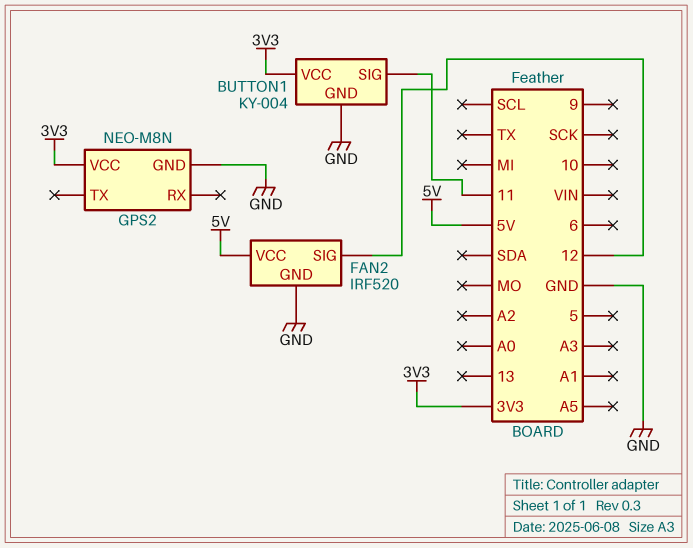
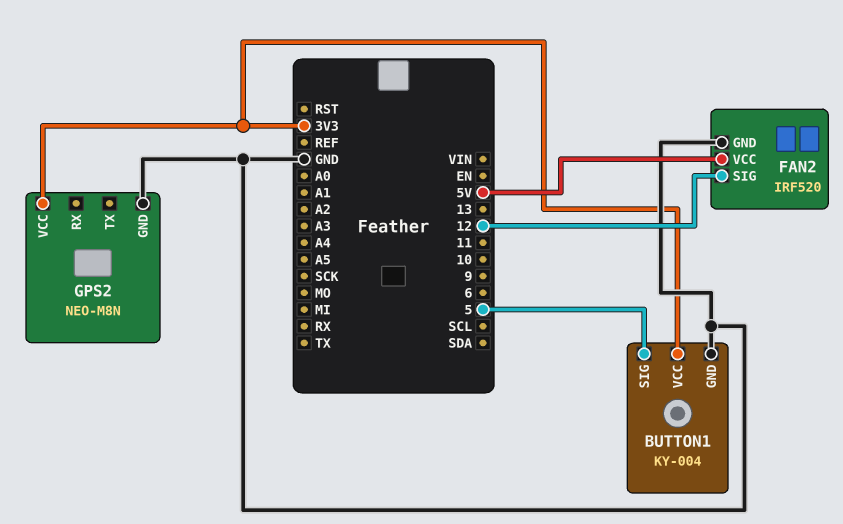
BUTTON1 pin SIG: 11 -> 5

